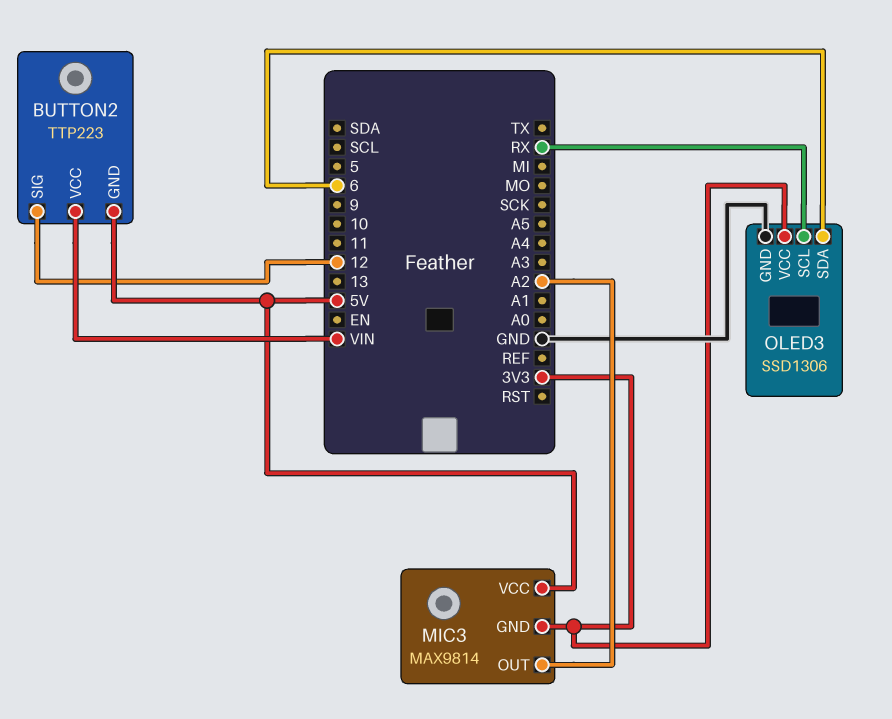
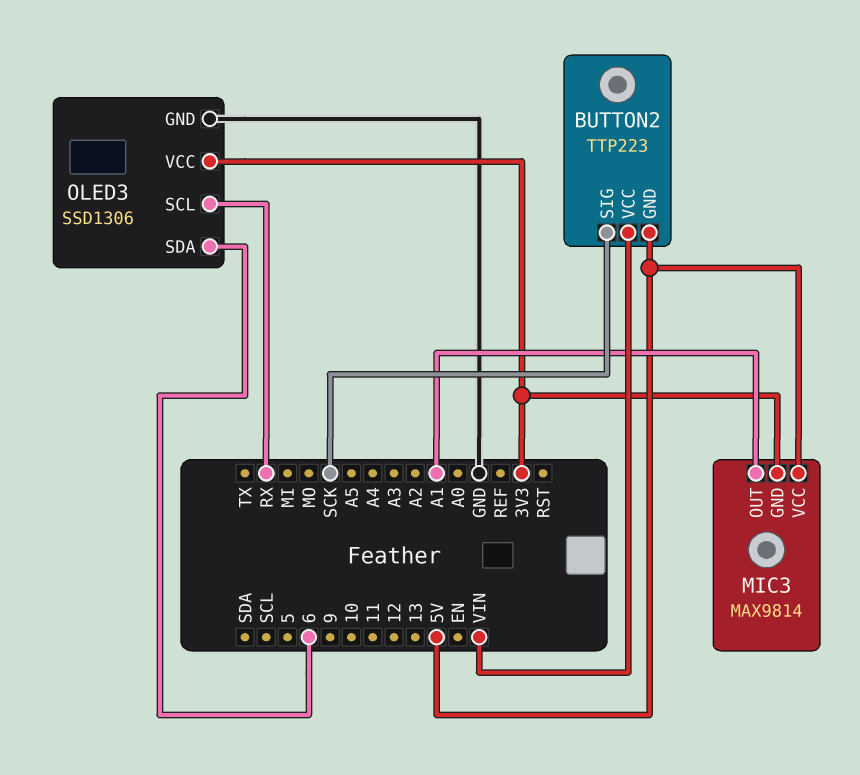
BUTTON2 pin SIG: 12 -> SCK
MIC3 pin OUT: A2 -> A1

